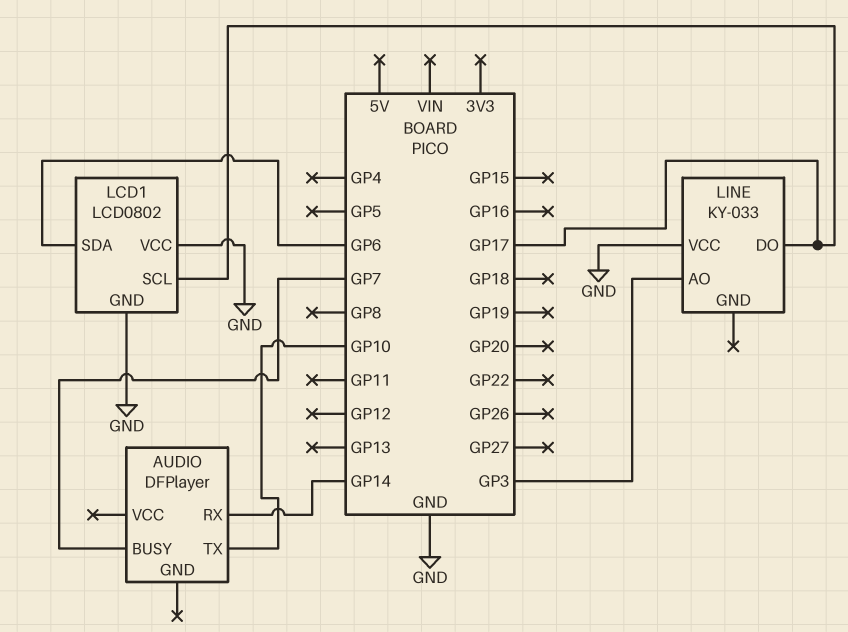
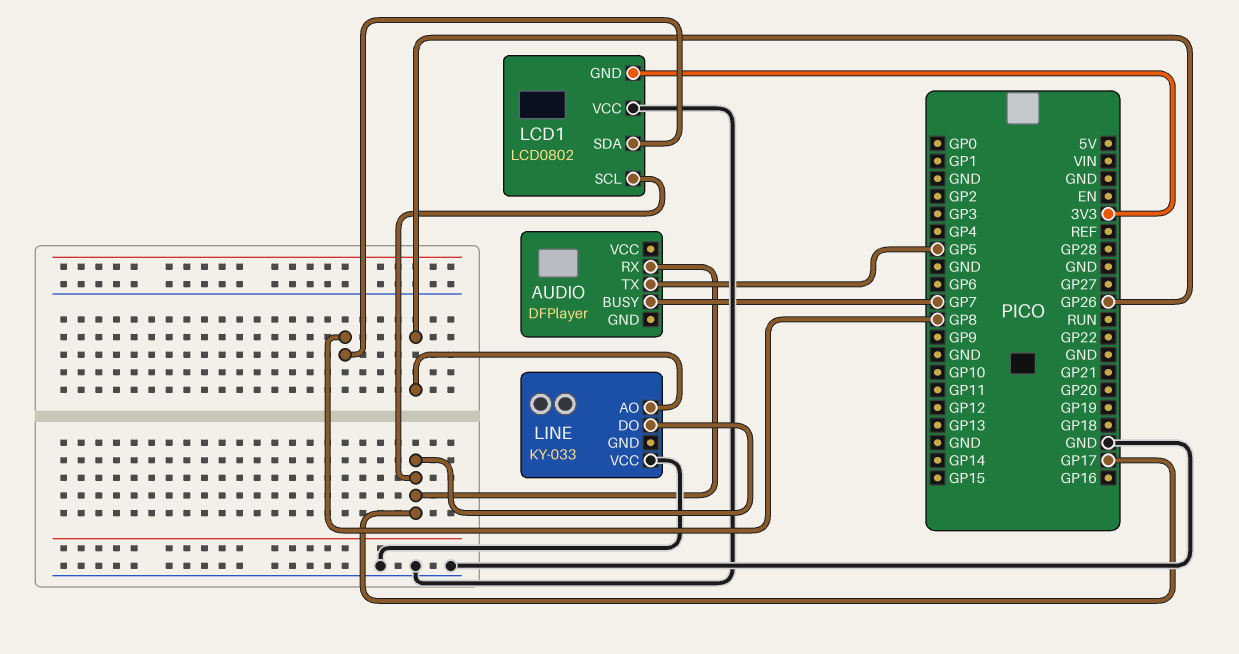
AUDIO pin RX: GP14 -> GP17
AUDIO pin TX: GP10 -> GP5
LCD1 pin GND: GND -> 3V3
LCD1 pin SDA: GP6 -> GP8
LINE pin AO: GP3 -> GP26

